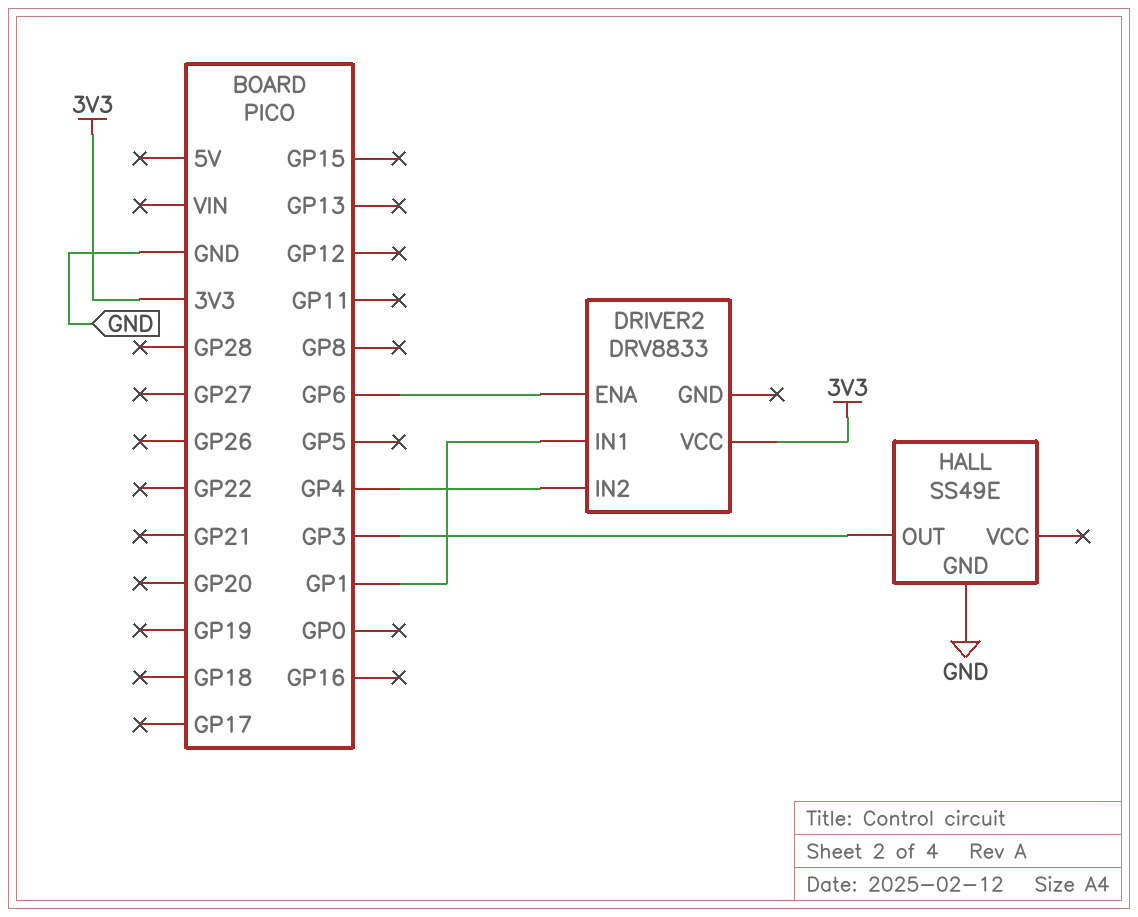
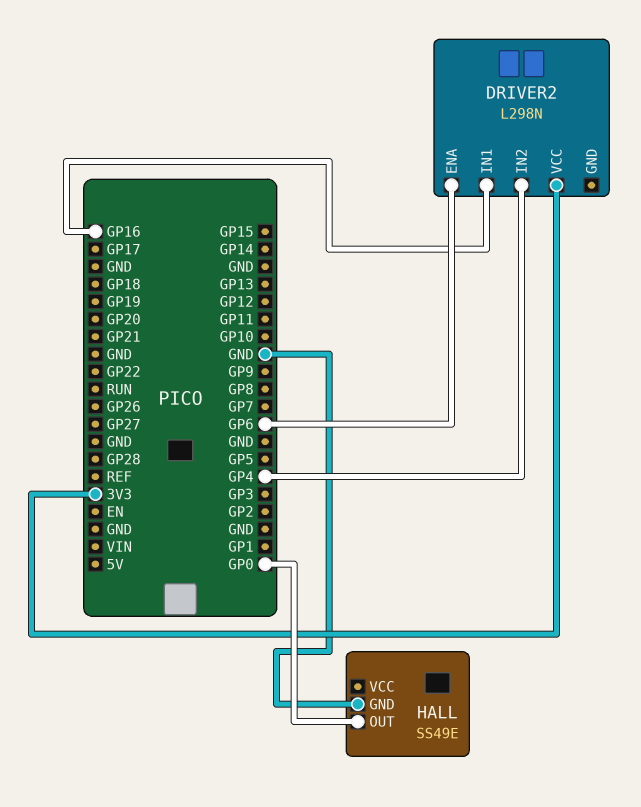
DRIVER2: DRV8833 -> L298N
DRIVER2 pin IN1: GP1 -> GP16
HALL pin OUT: GP3 -> GP0

